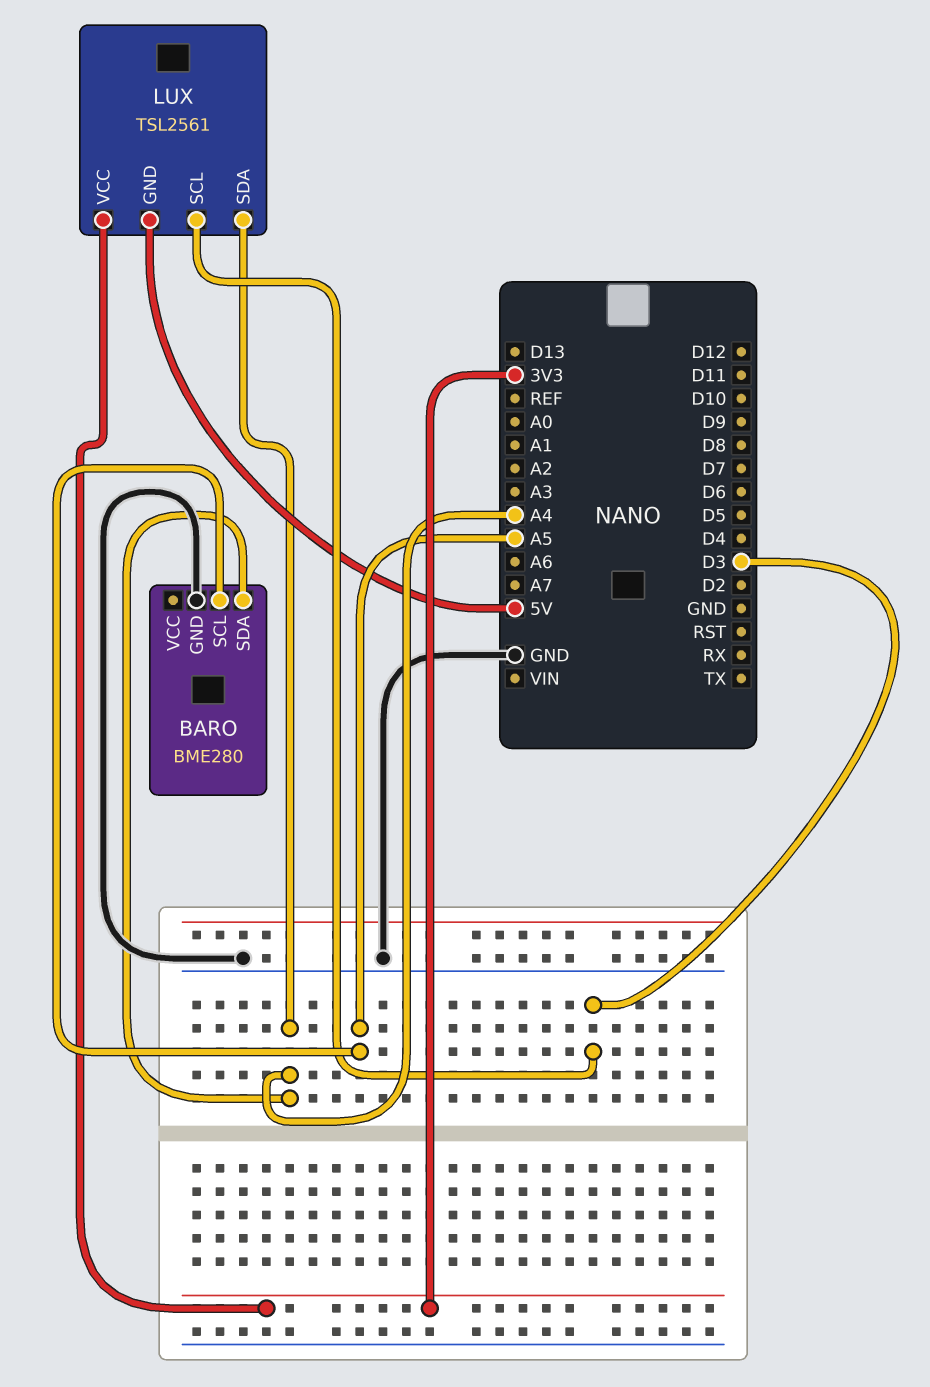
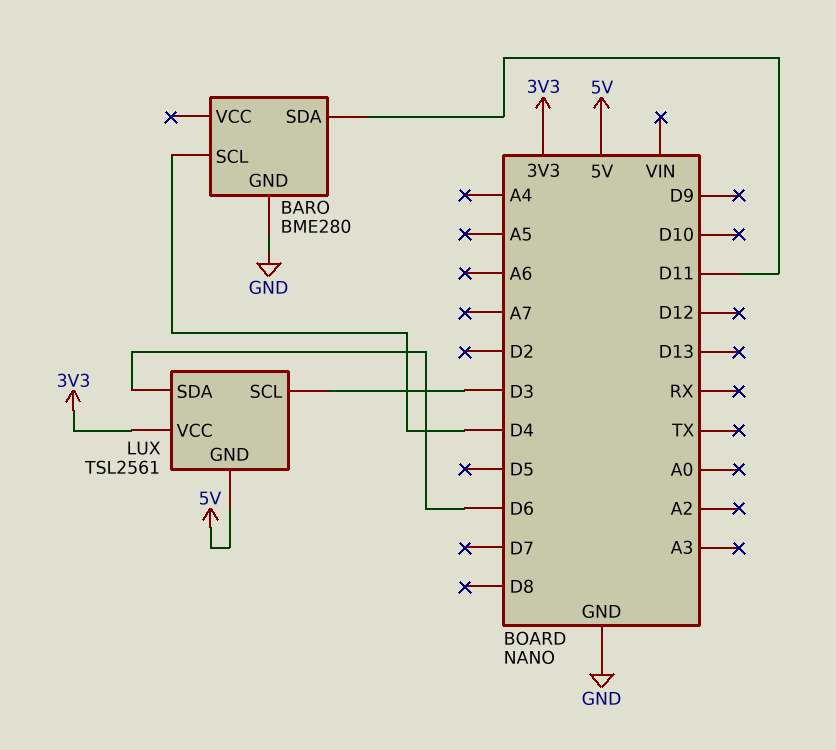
BARO pin SCL: A5 -> D4
BARO pin SDA: A4 -> D11
LUX pin SDA: A4 -> D6

